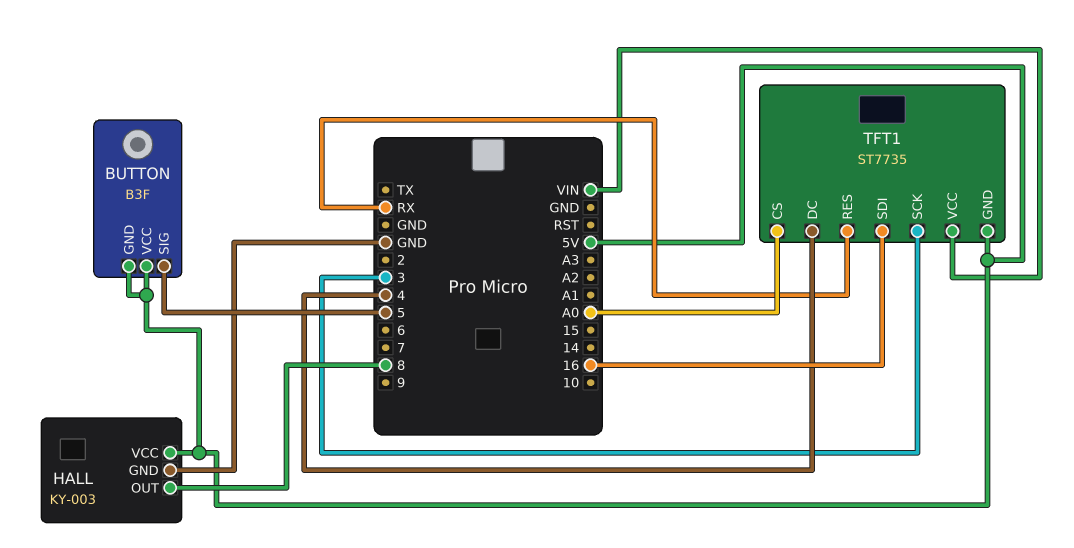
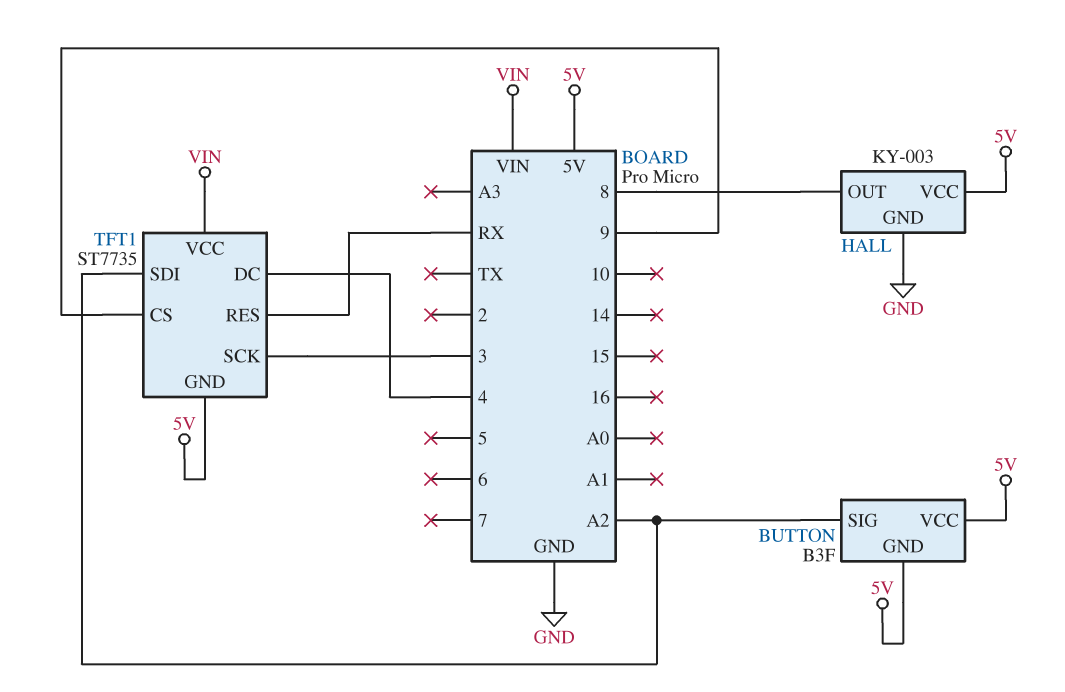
BUTTON pin SIG: 5 -> A2
TFT1 pin CS: A0 -> 9
TFT1 pin SDI: 16 -> A2

